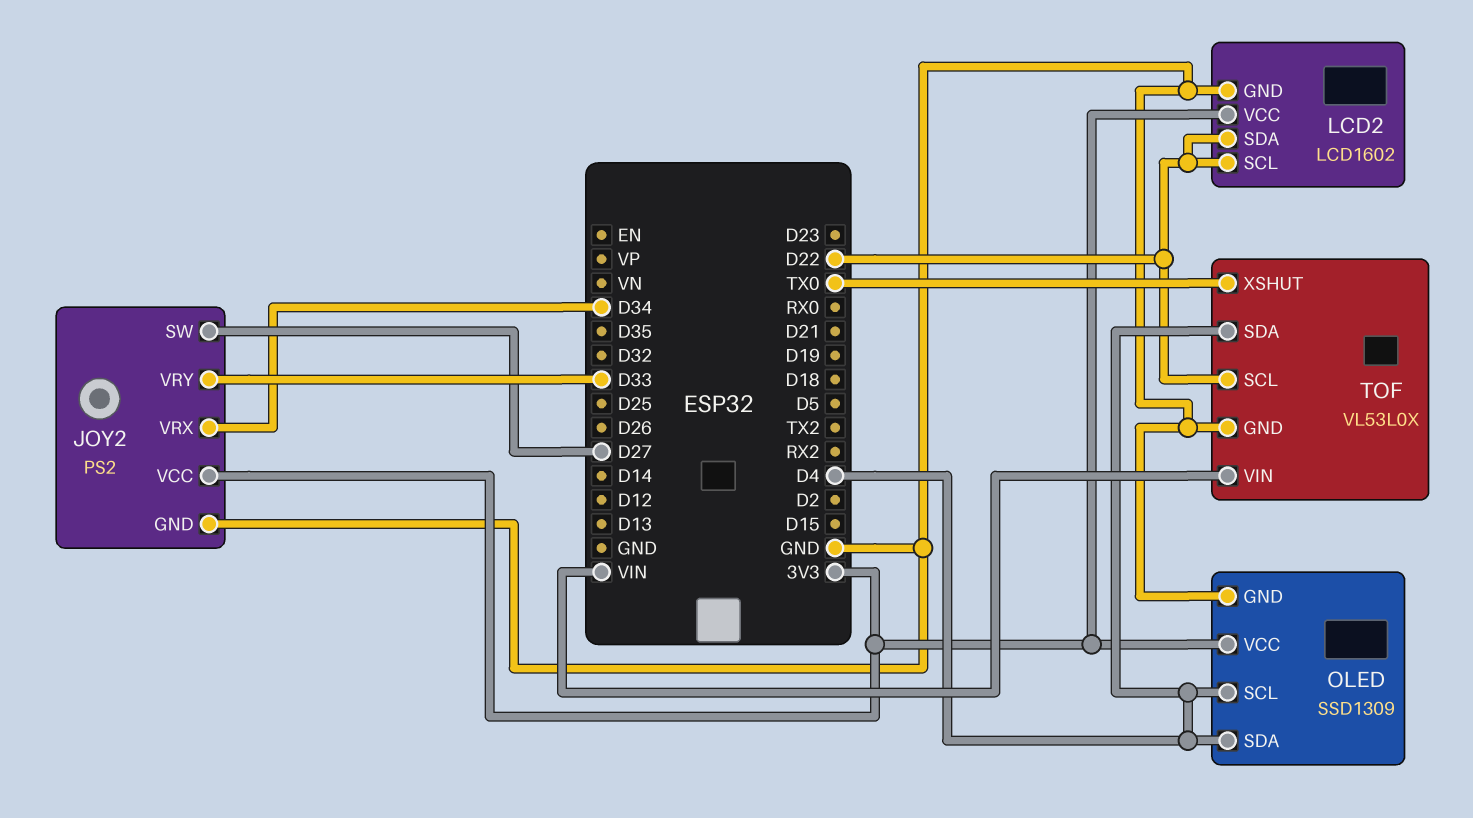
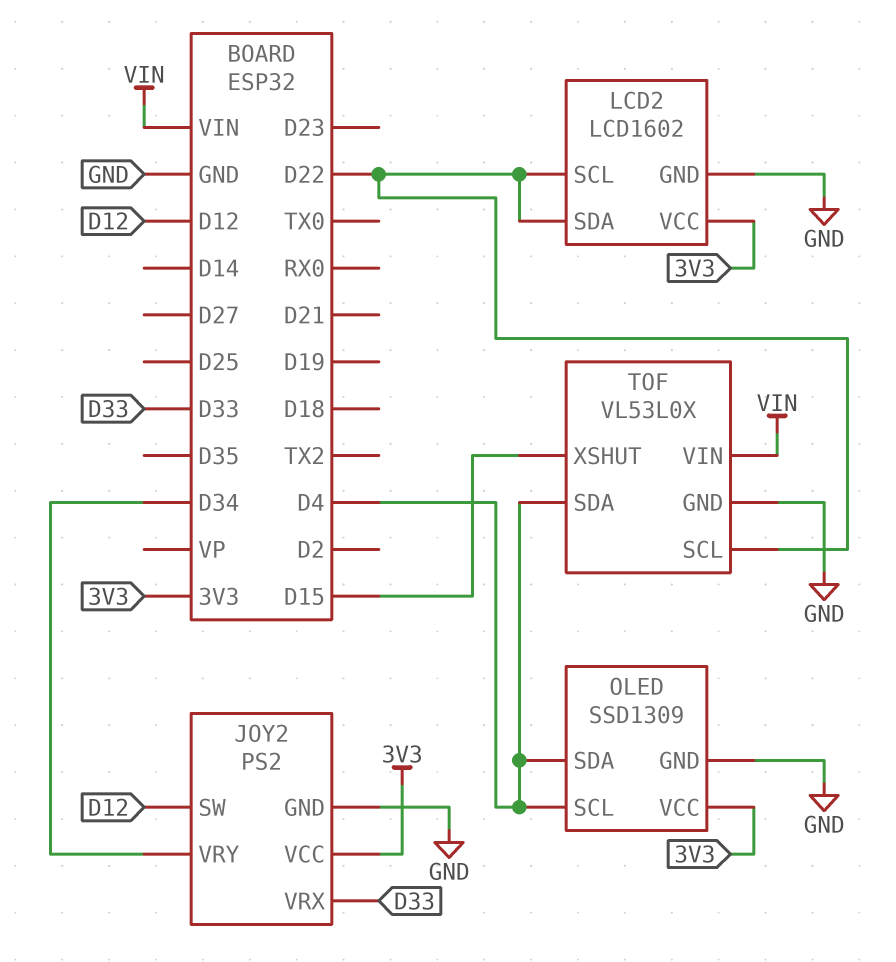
JOY2 pin SW: D27 -> D12
JOY2 pin VRX: D34 -> D33
JOY2 pin VRY: D33 -> D34
TOF pin XSHUT: TX0 -> D15

